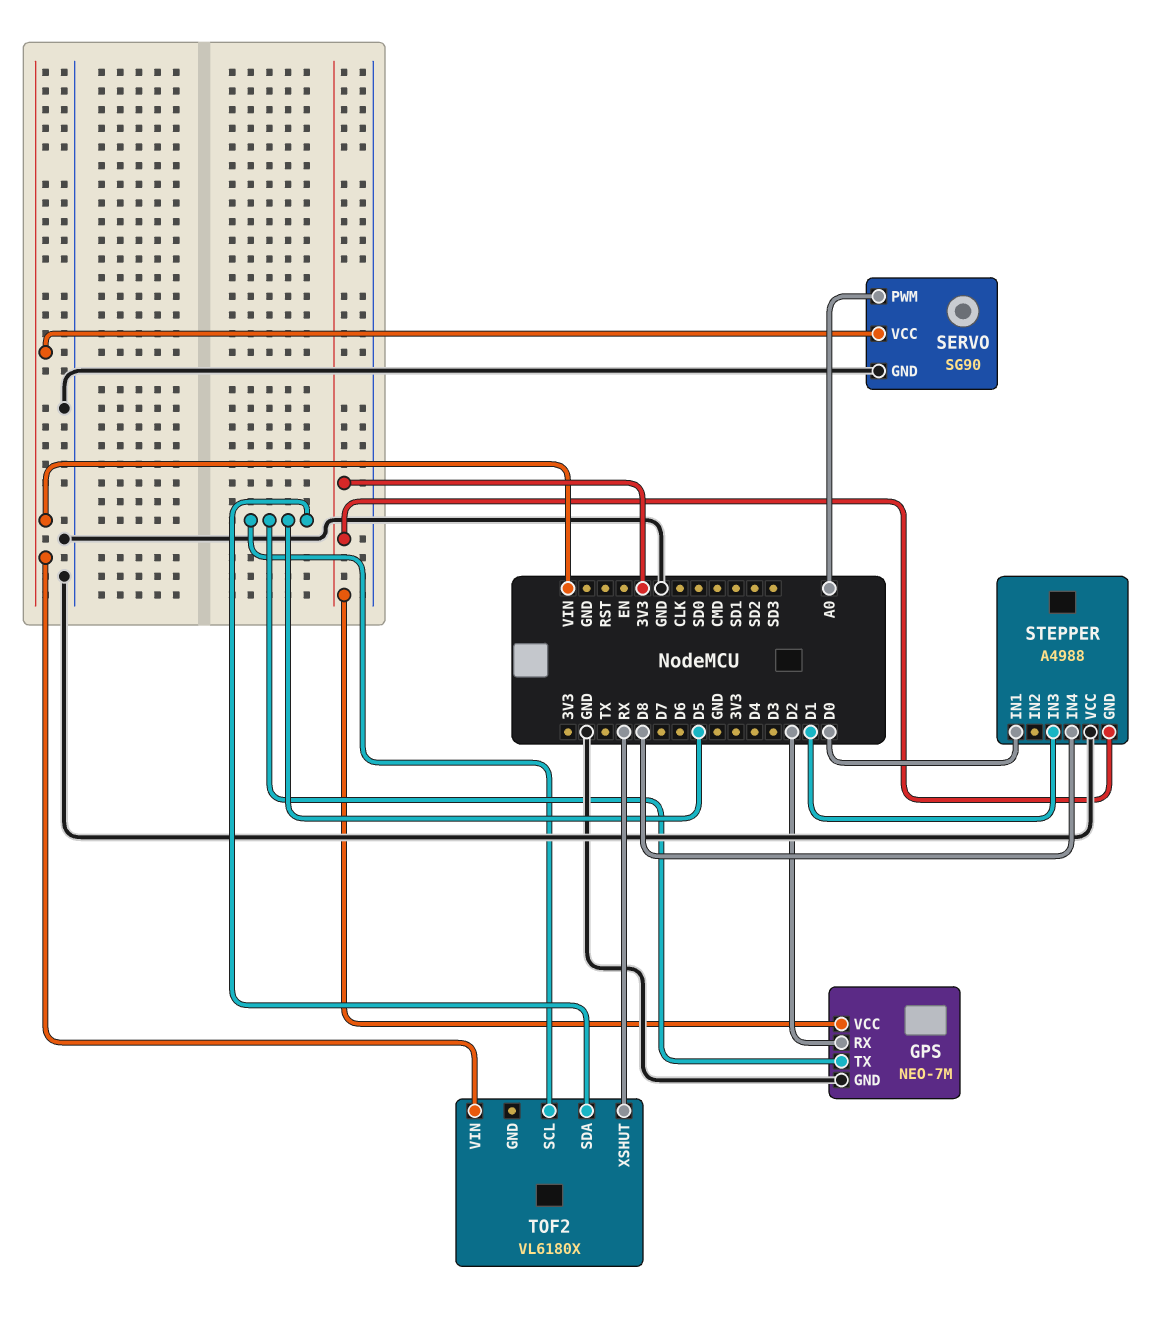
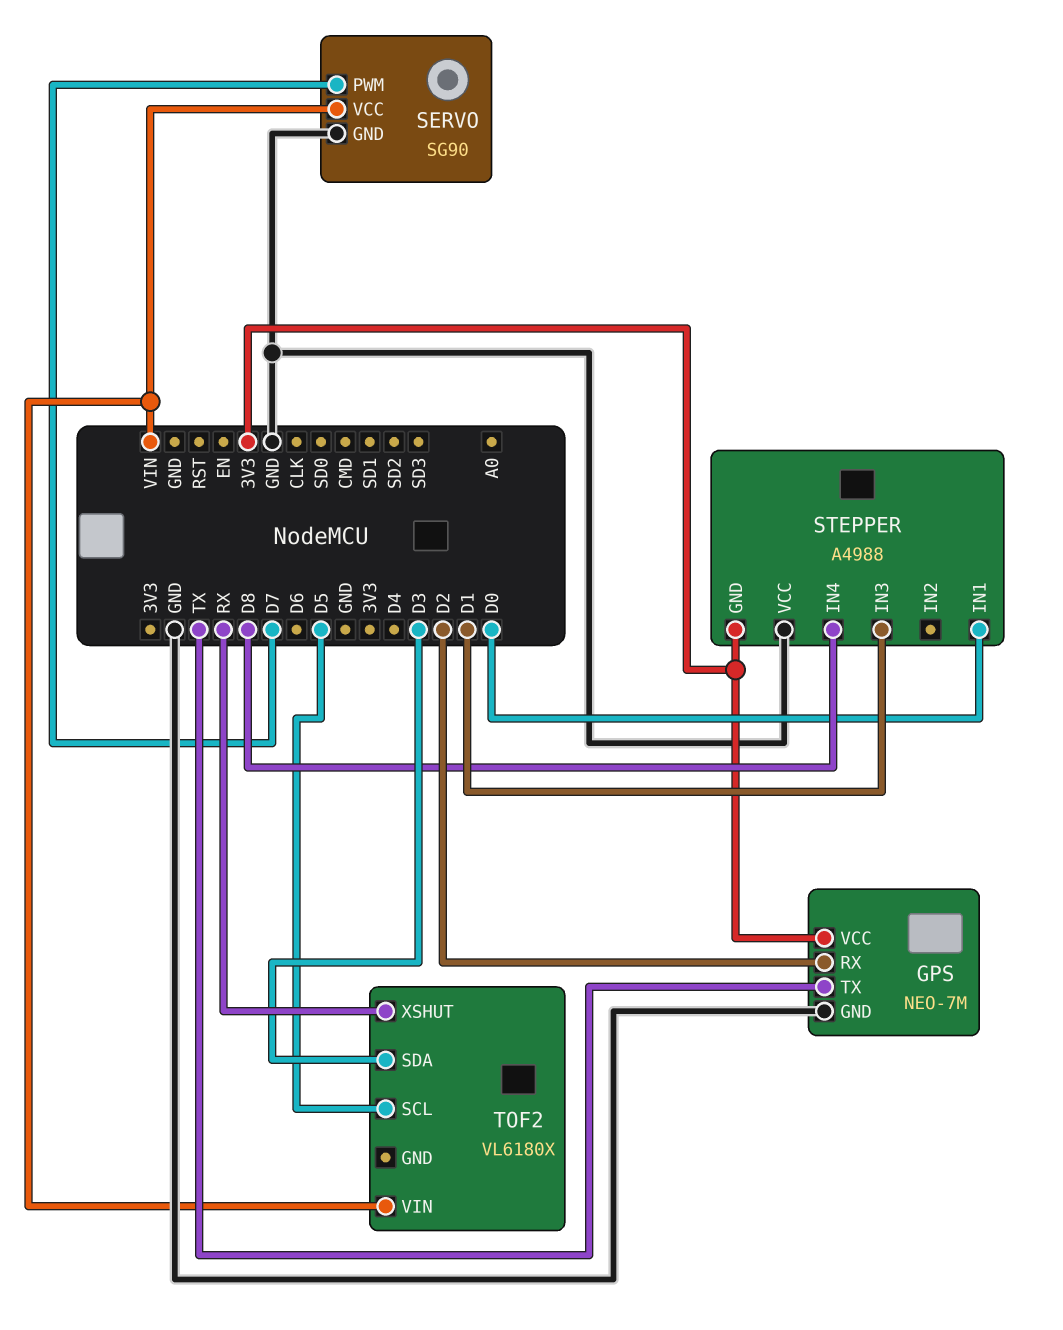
GPS pin TX: D5 -> TX
SERVO pin PWM: A0 -> D7
TOF2 pin SDA: D5 -> D3

